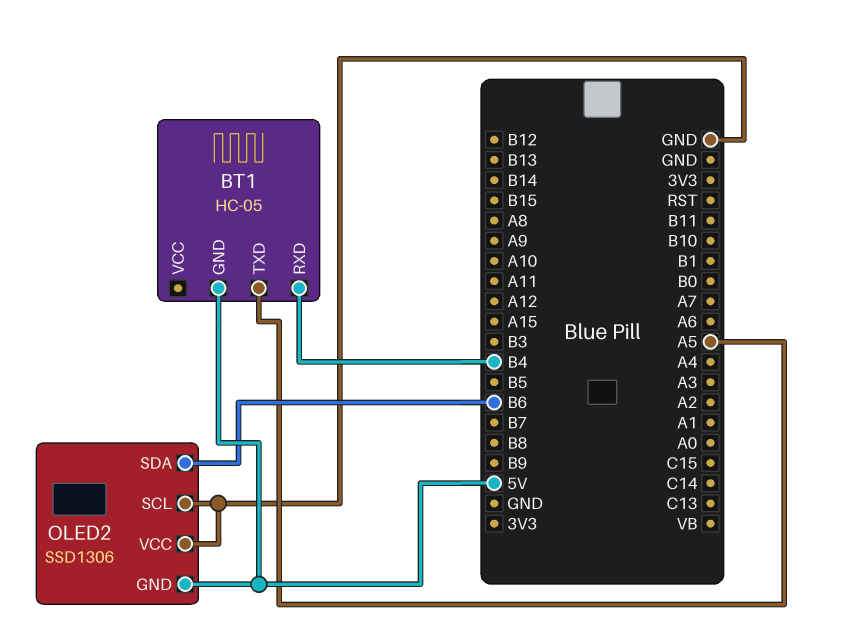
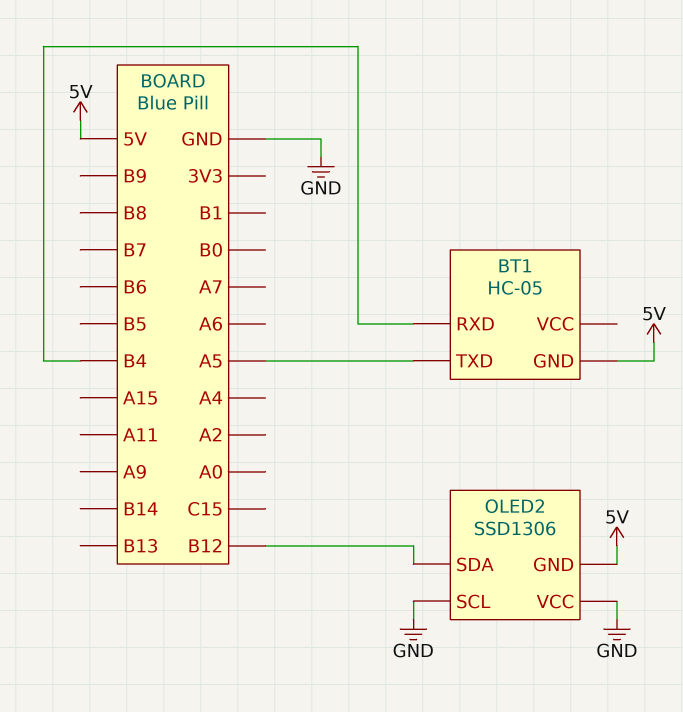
OLED2 pin SDA: B6 -> B12

